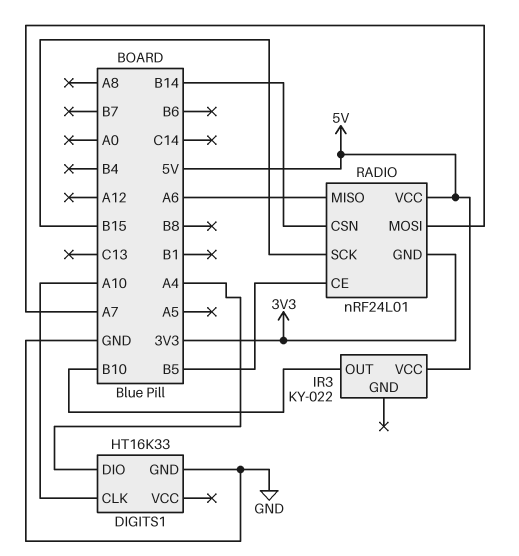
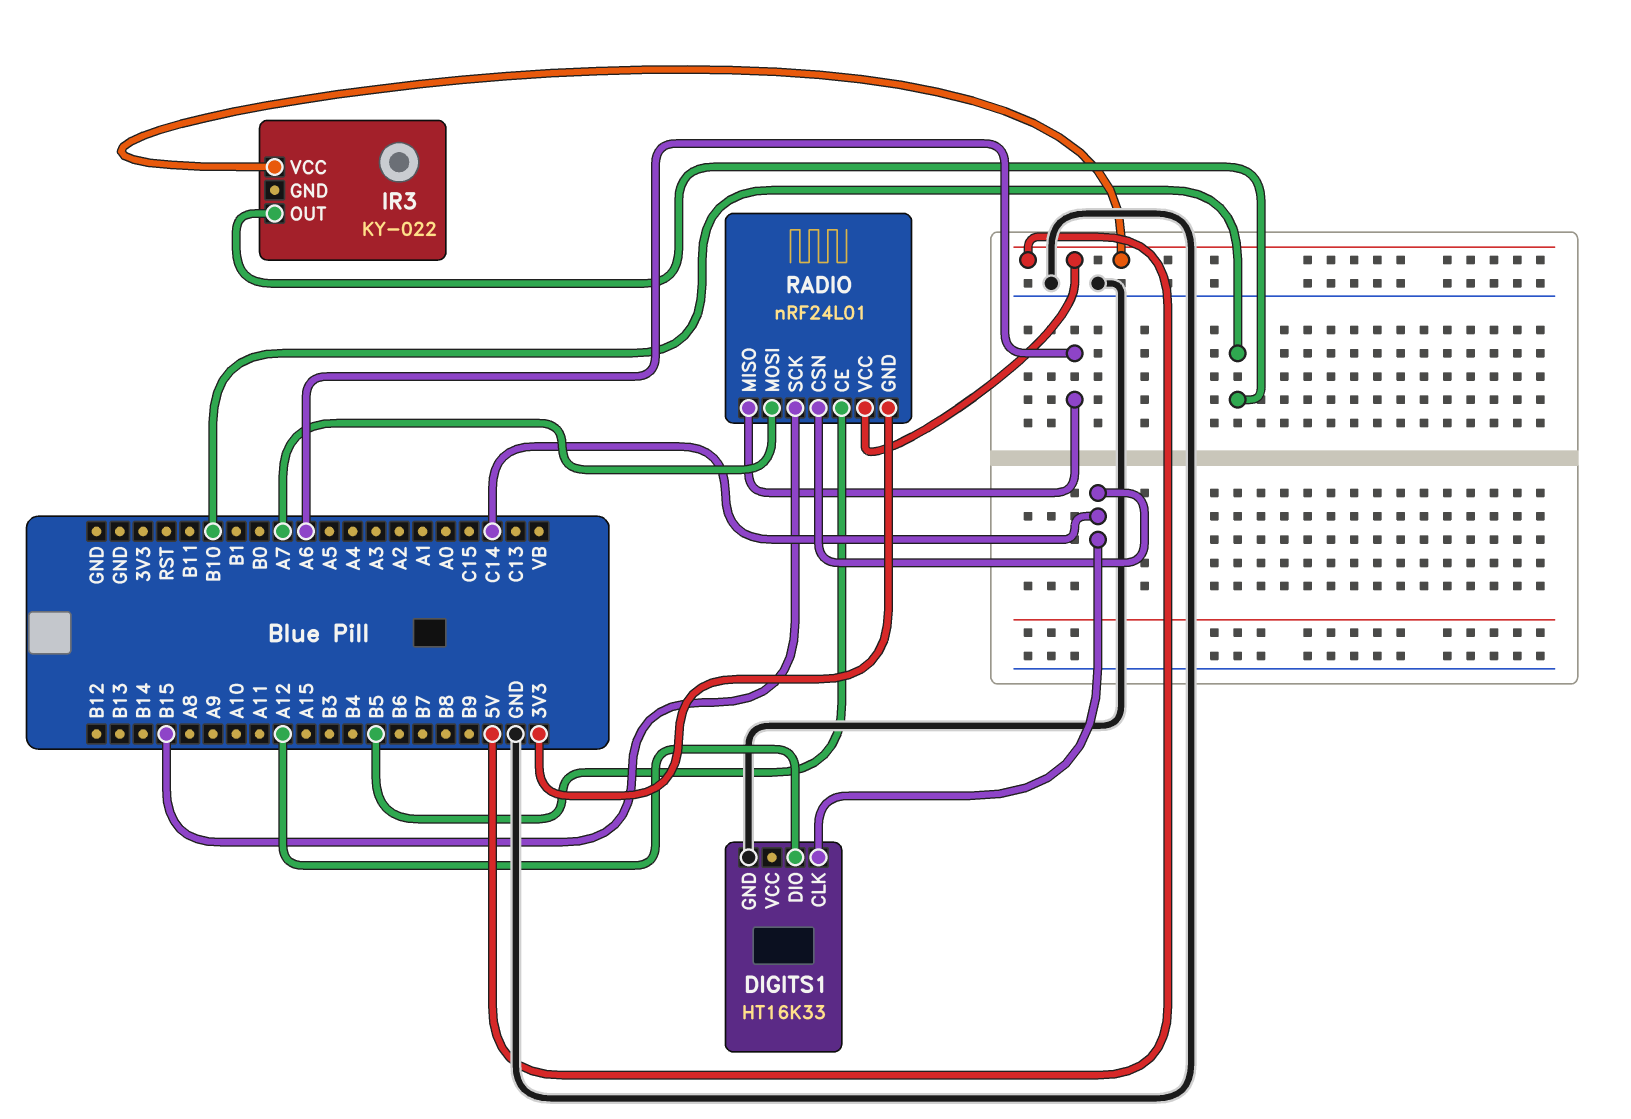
DIGITS1 pin CLK: A10 -> C14
DIGITS1 pin DIO: A4 -> A12
RADIO pin CSN: B14 -> C14

